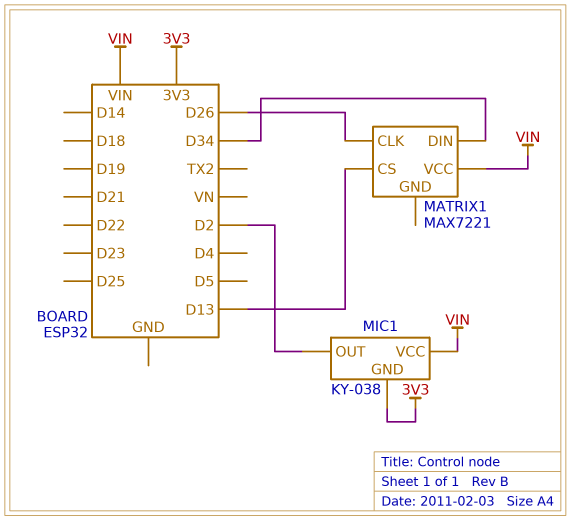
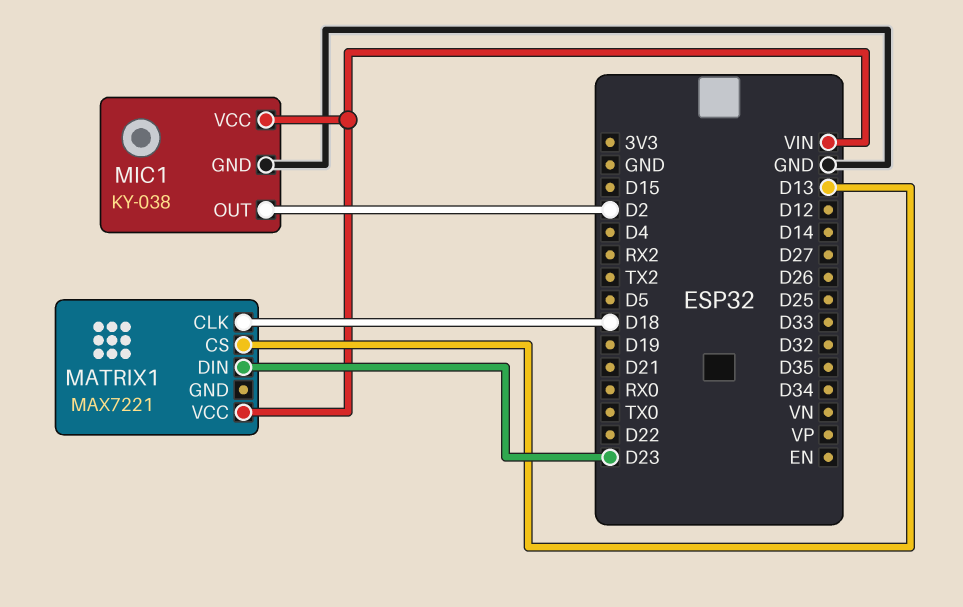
MATRIX1 pin CLK: D26 -> D18
MATRIX1 pin DIN: D34 -> D23
MIC1 pin GND: 3V3 -> GND

